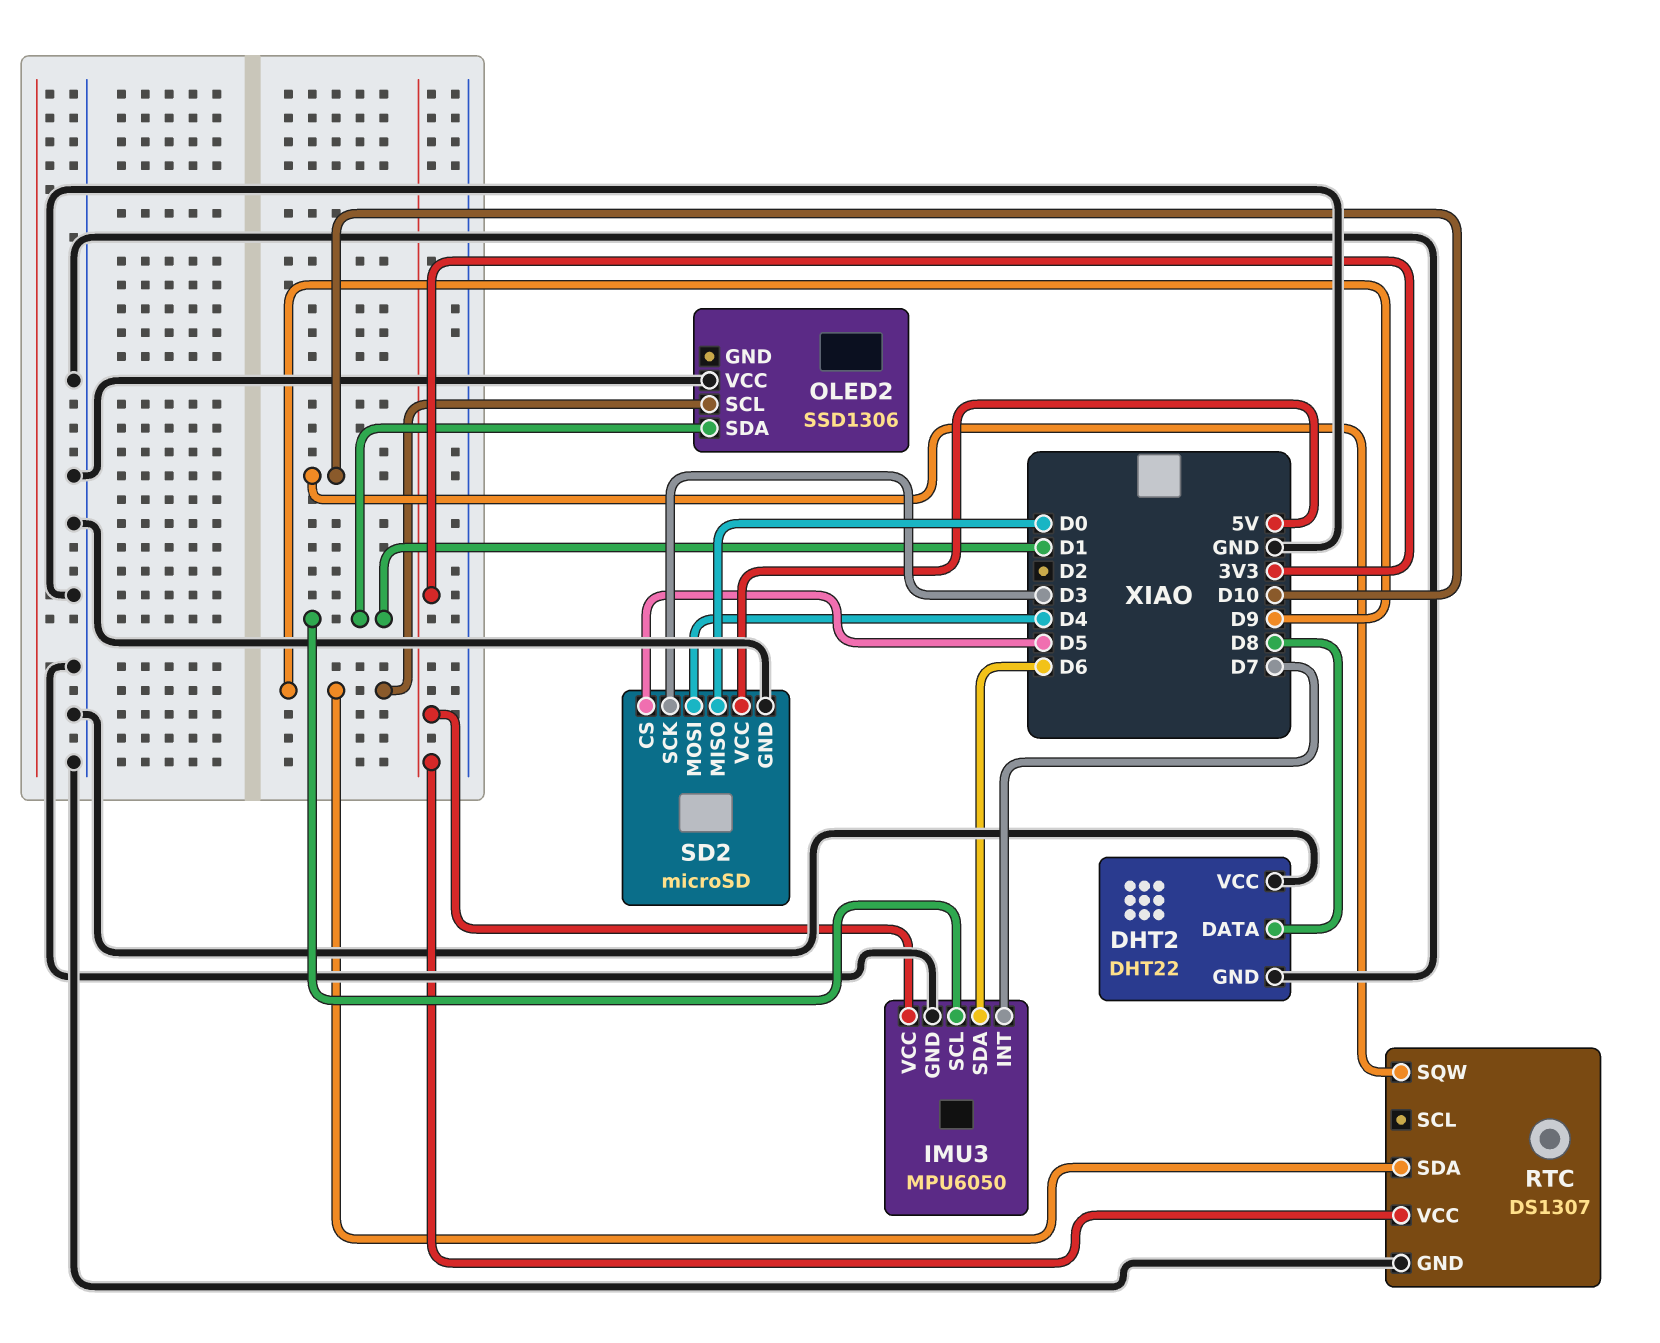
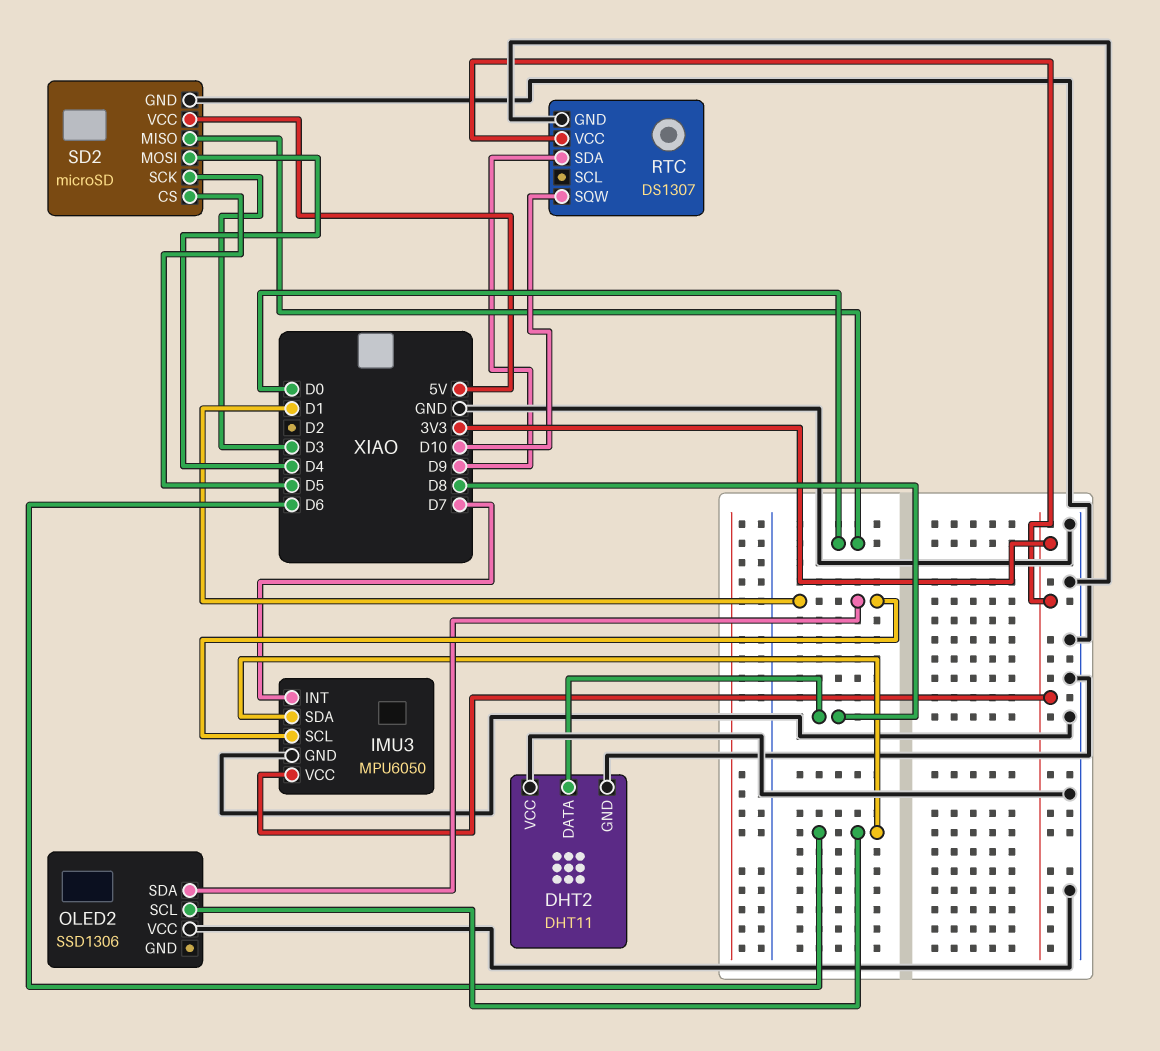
DHT2: DHT22 -> DHT11
OLED2 pin SCL: D9 -> D6

